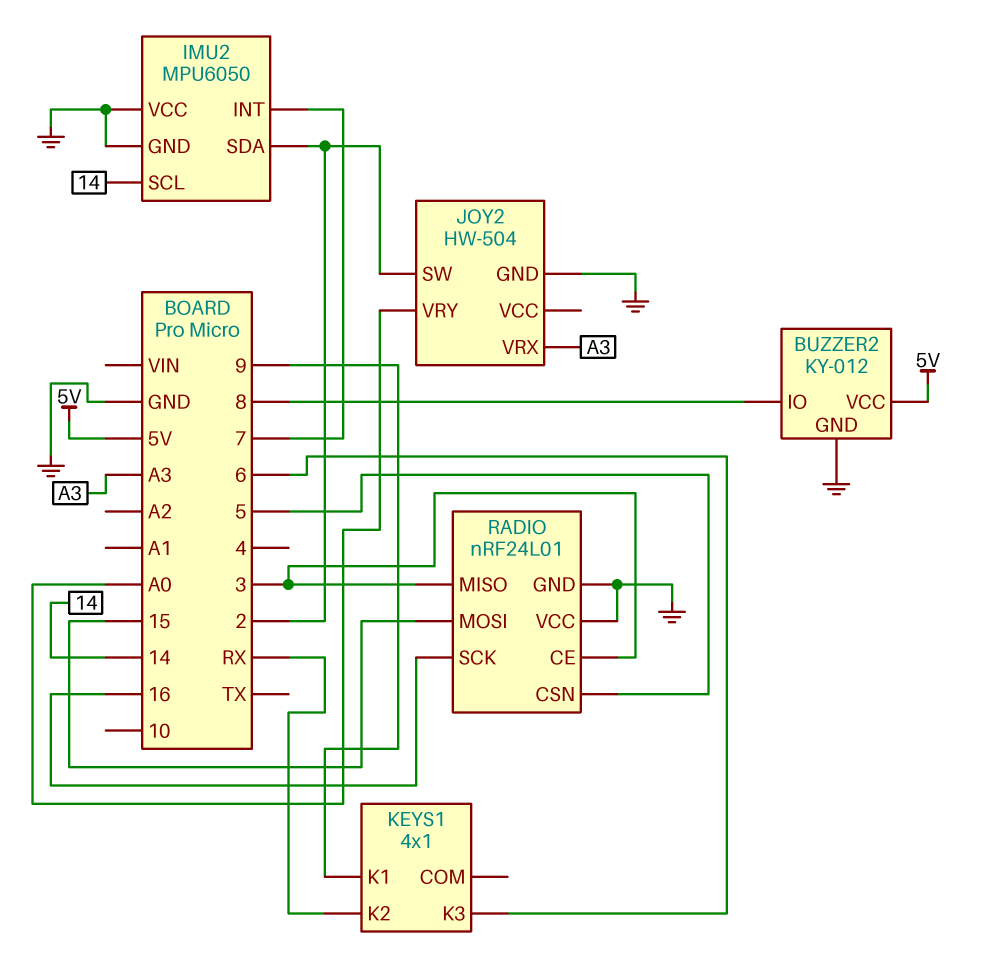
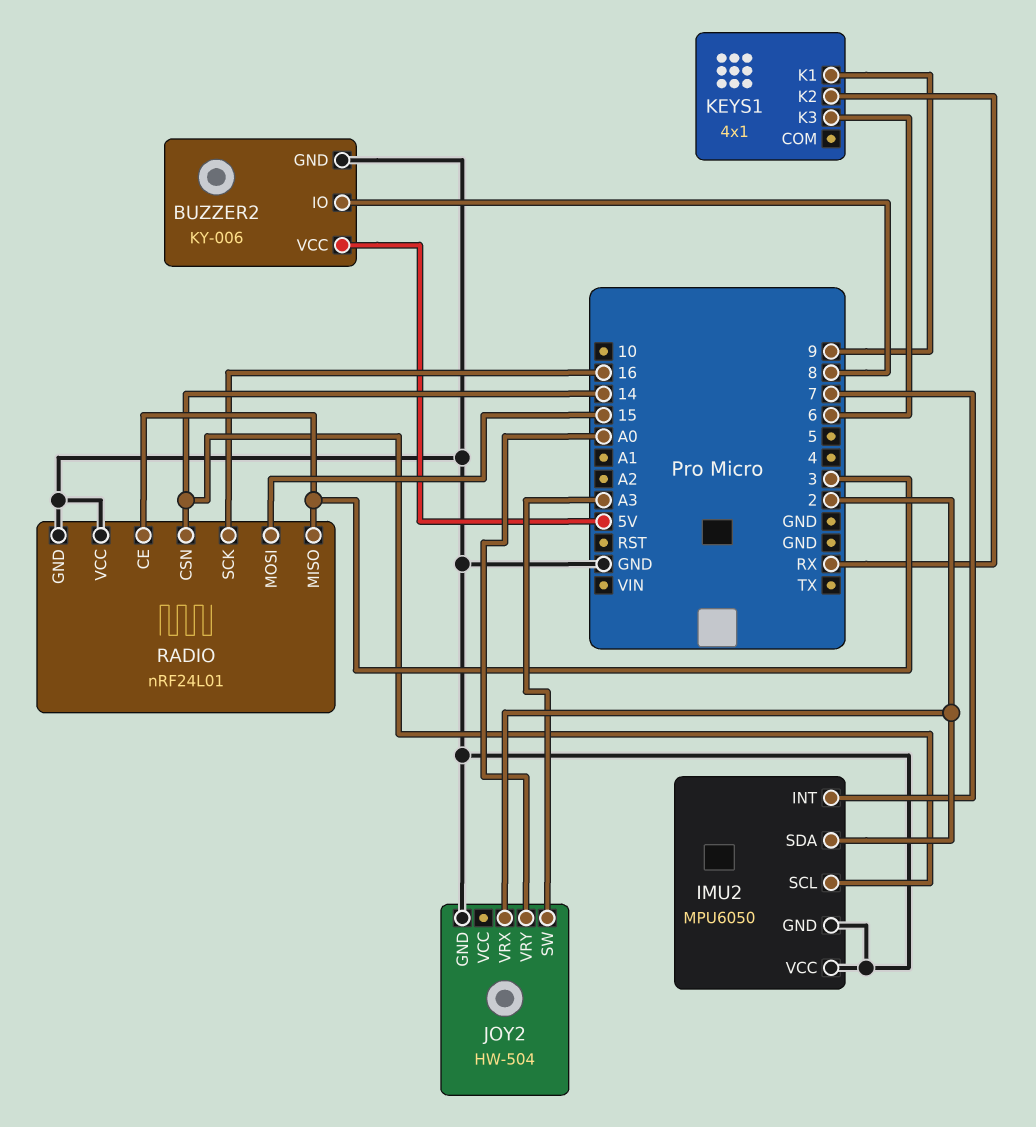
BUZZER2: KY-012 -> KY-006
JOY2 pin SW: 2 -> A3
JOY2 pin VRX: A3 -> 2
RADIO pin CSN: 5 -> 14

